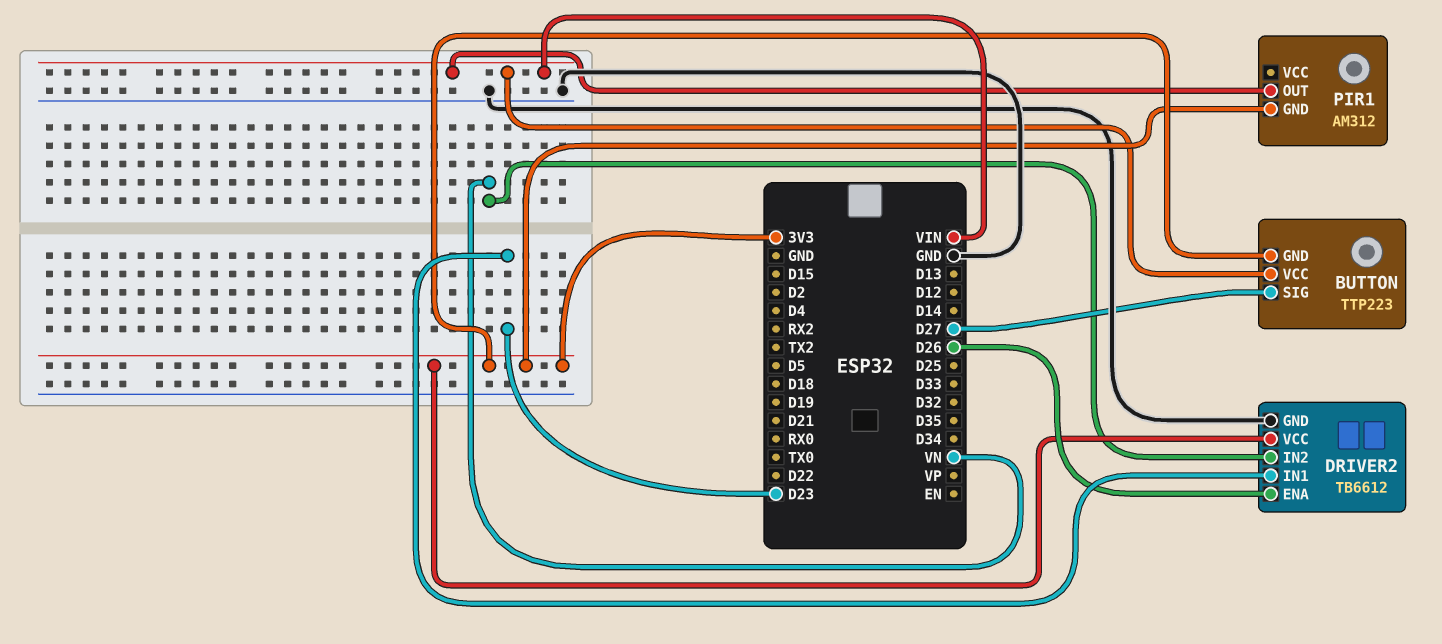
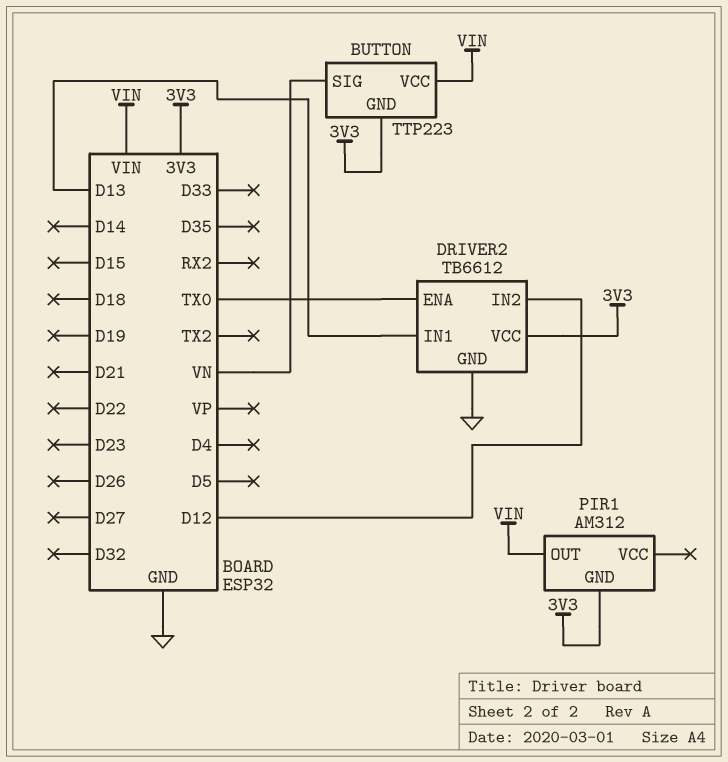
BUTTON pin SIG: D27 -> VN
DRIVER2 pin ENA: D26 -> TX0
DRIVER2 pin IN1: D23 -> D13
DRIVER2 pin IN2: VN -> D12

